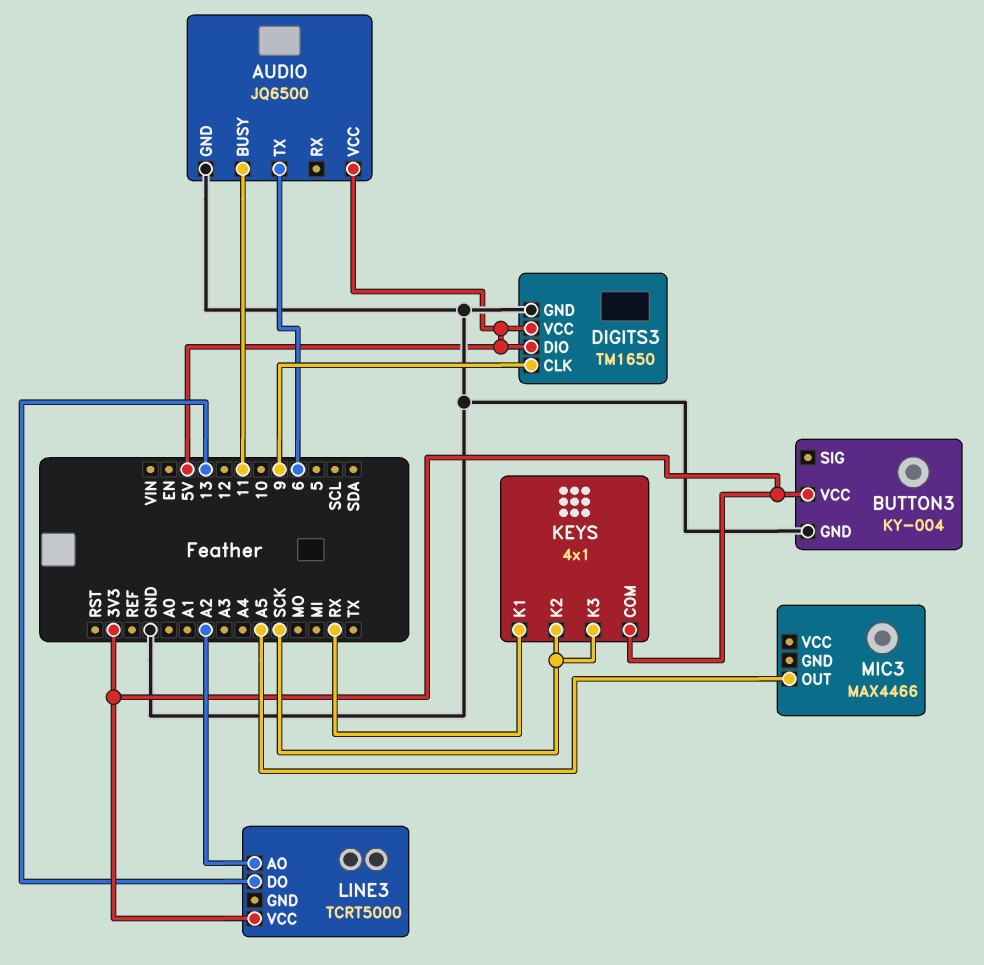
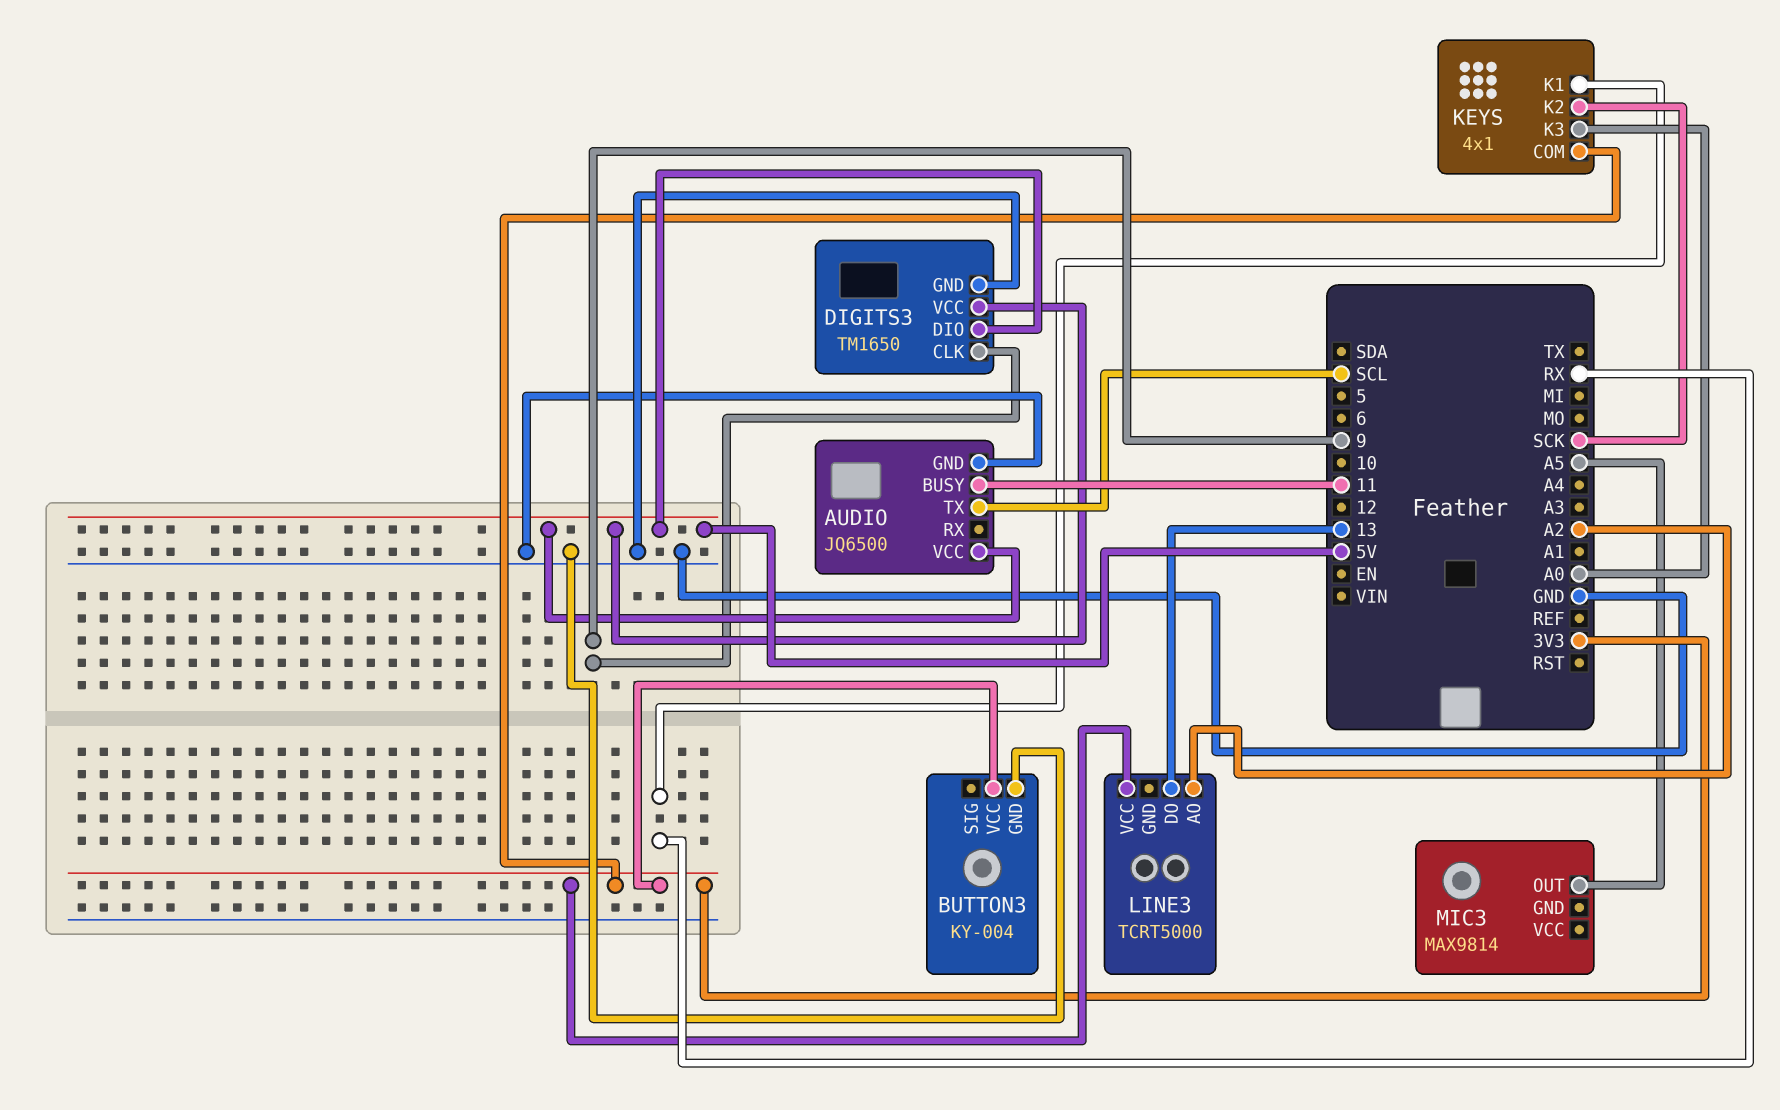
AUDIO pin TX: 6 -> SCL
KEYS pin K3: SCK -> A0
MIC3: MAX4466 -> MAX9814

